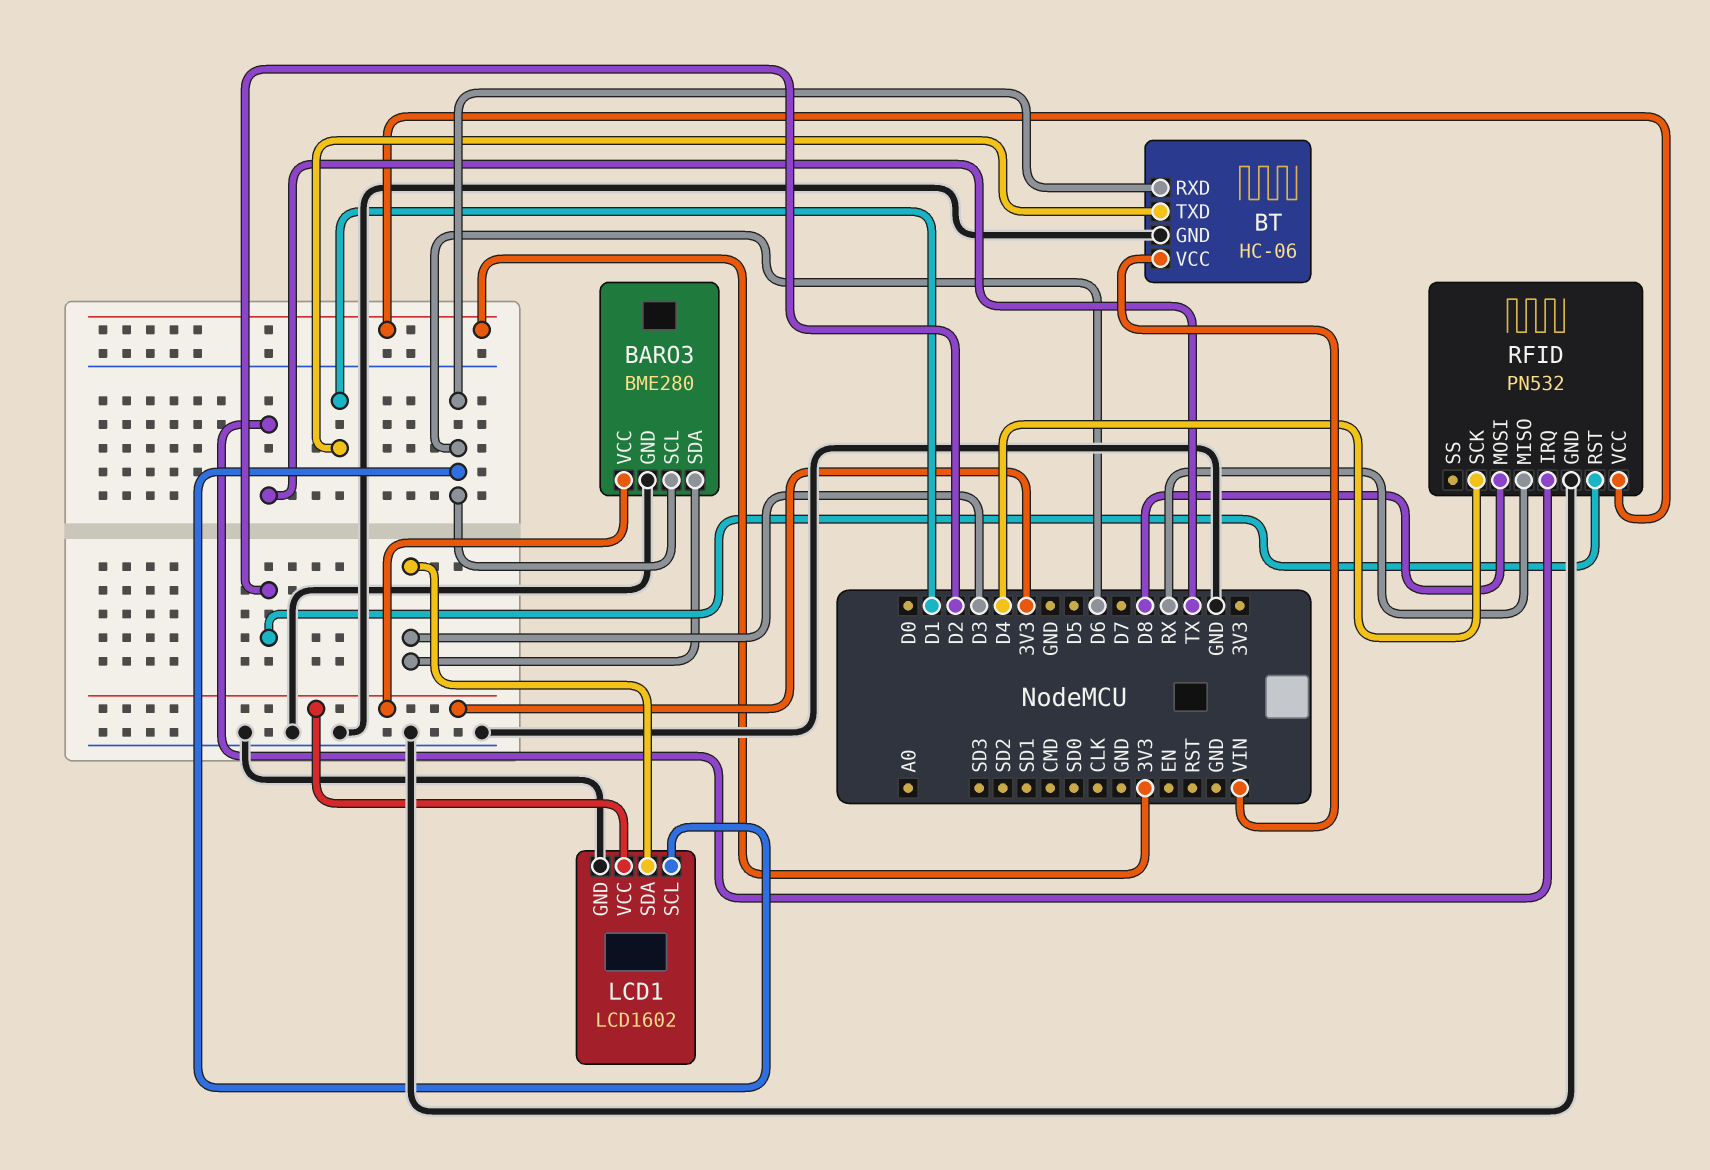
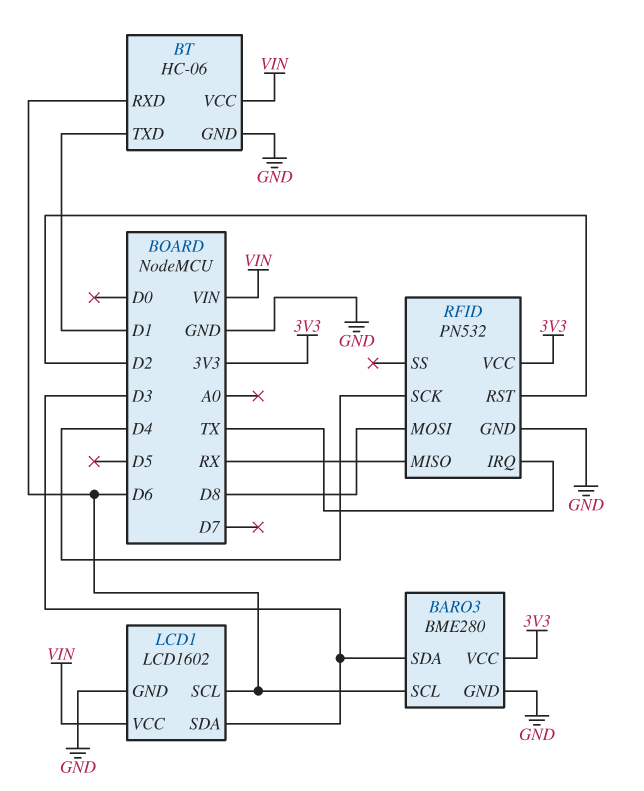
LCD1 pin VCC: 3V3 -> VIN

